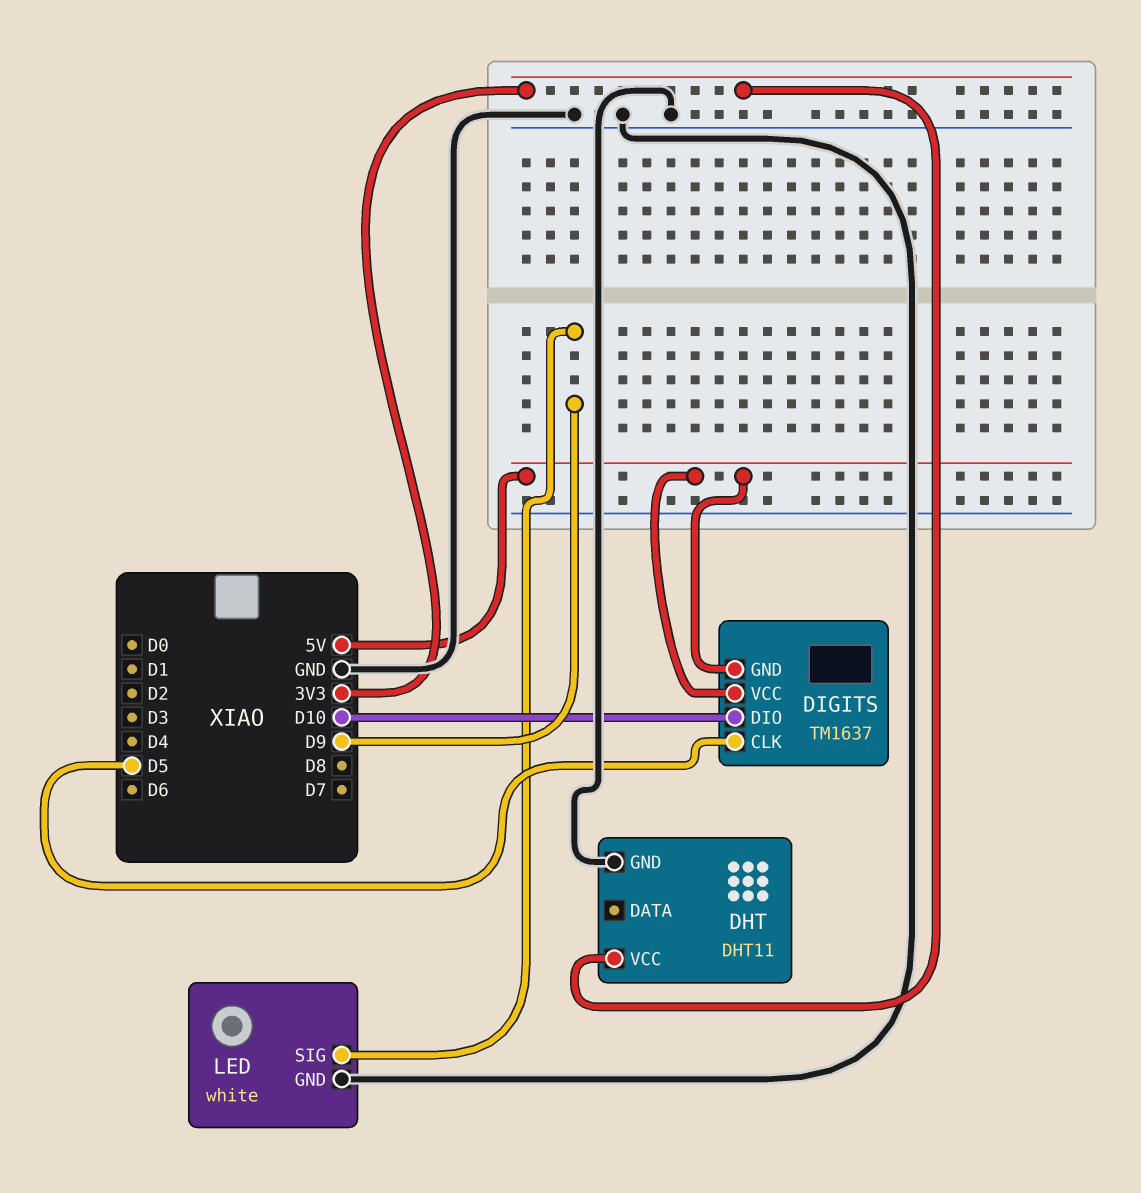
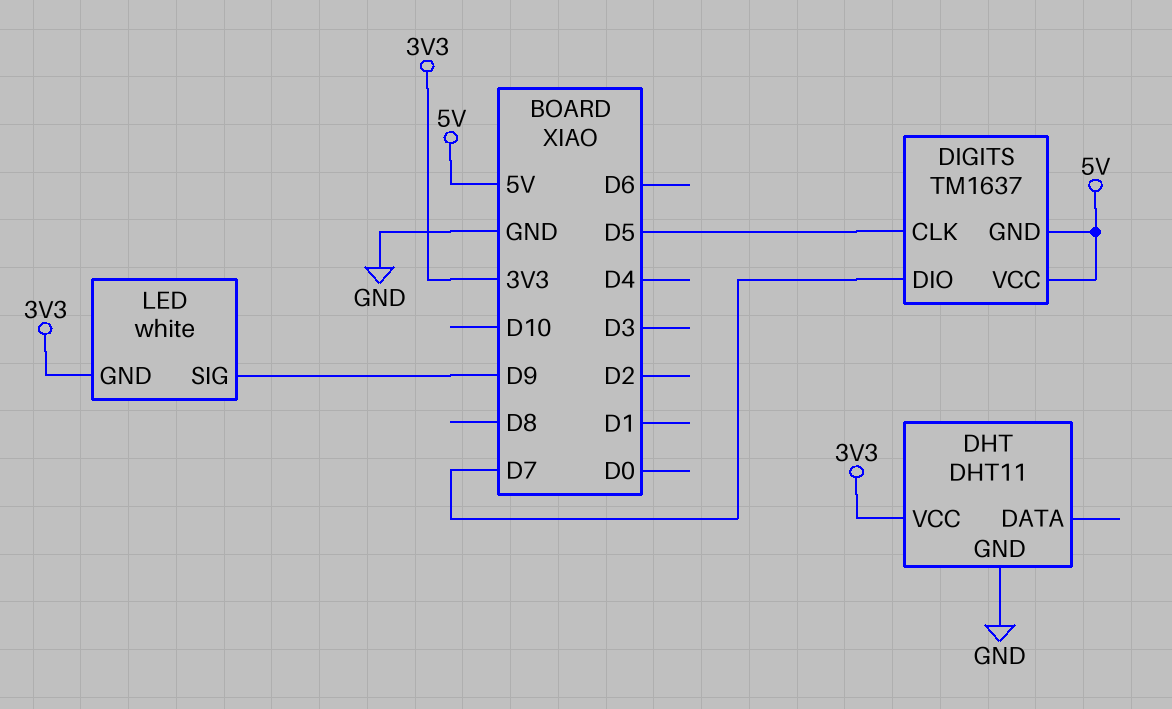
DIGITS pin DIO: D10 -> D7
LED pin GND: GND -> 3V3

